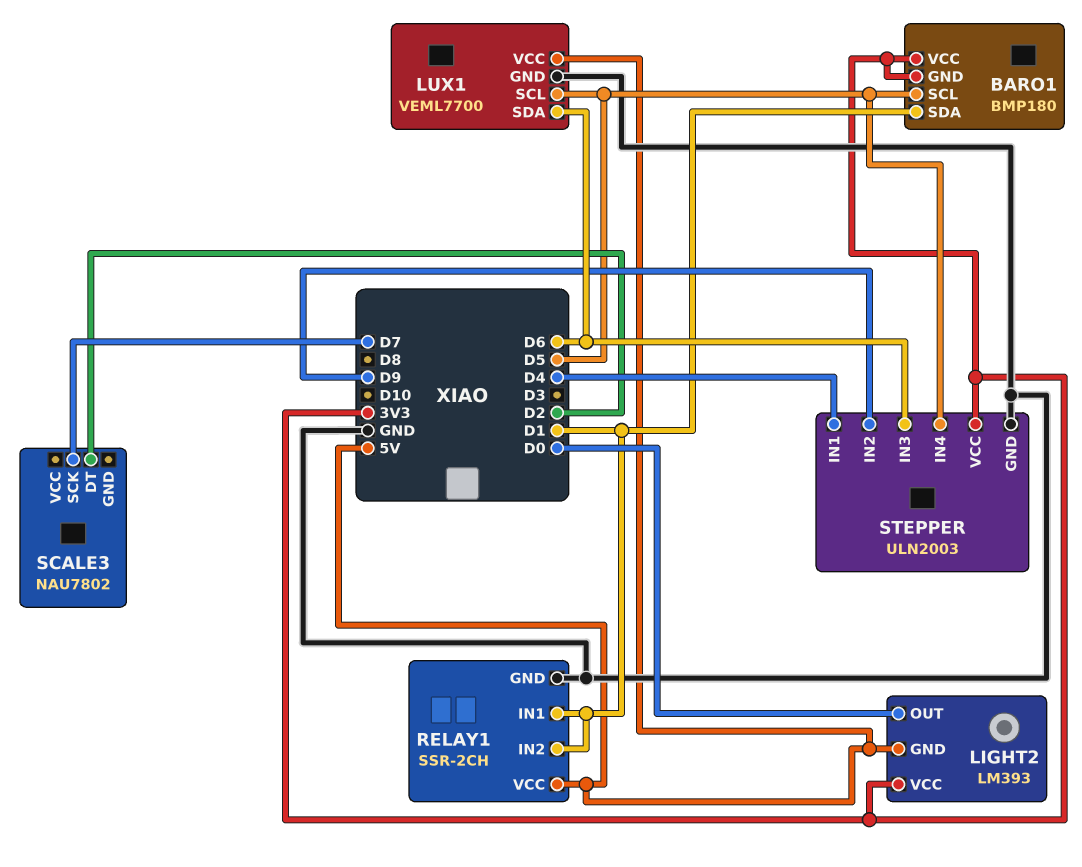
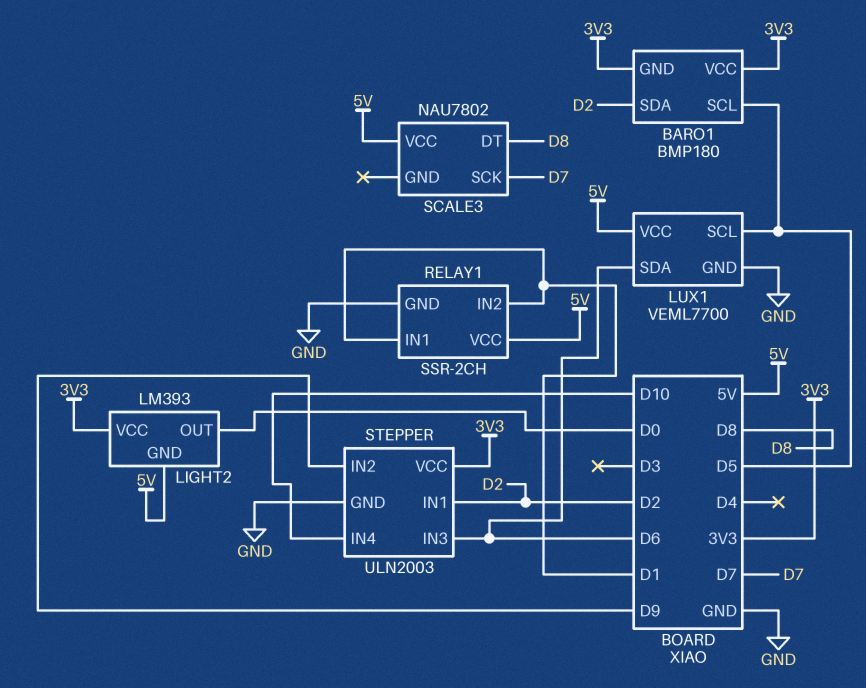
BARO1 pin SDA: D1 -> D2
SCALE3 pin DT: D2 -> D8
SCALE3 pin VCC: none -> 5V
STEPPER pin IN1: D4 -> D2
STEPPER pin IN4: D5 -> D10

